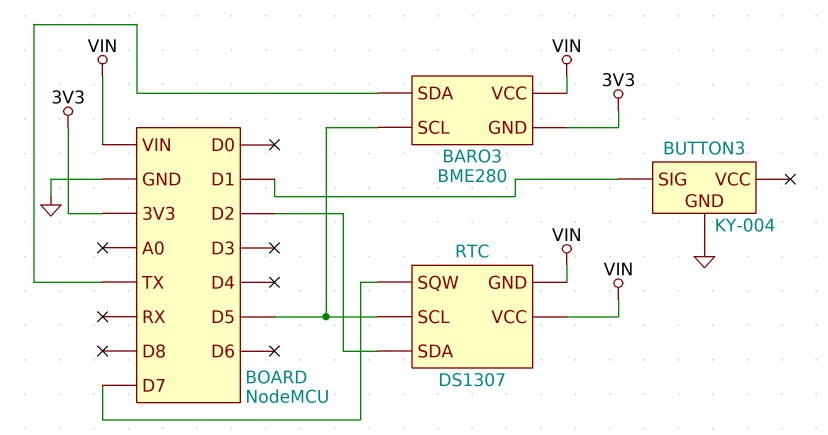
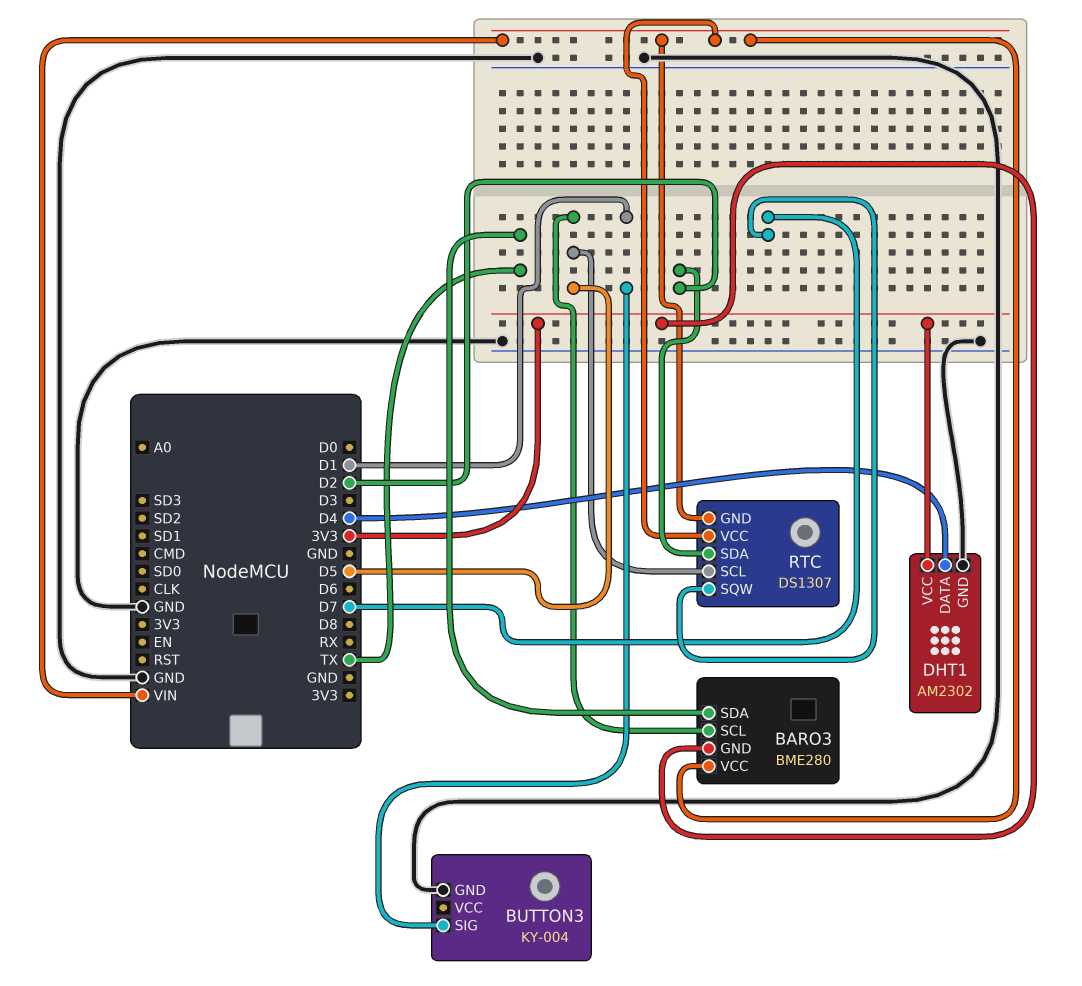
DHT1: none -> AM2302
DHT1 pin DATA: none -> D4
DHT1 pin GND: none -> GND
DHT1 pin VCC: none -> 3V3

